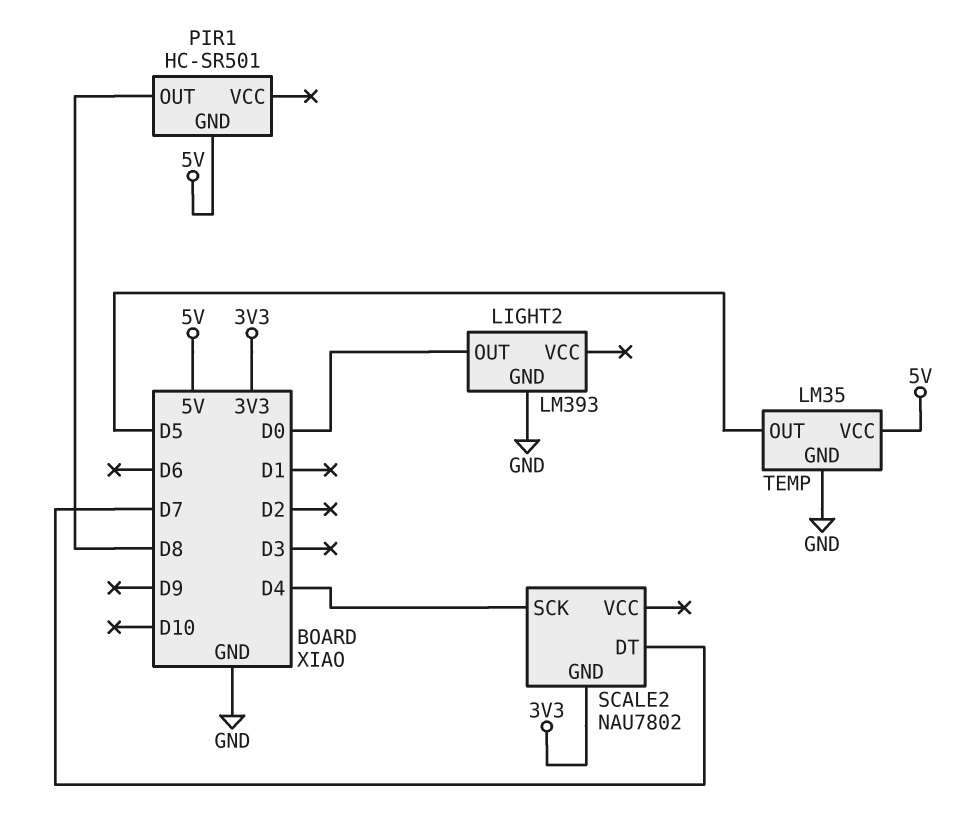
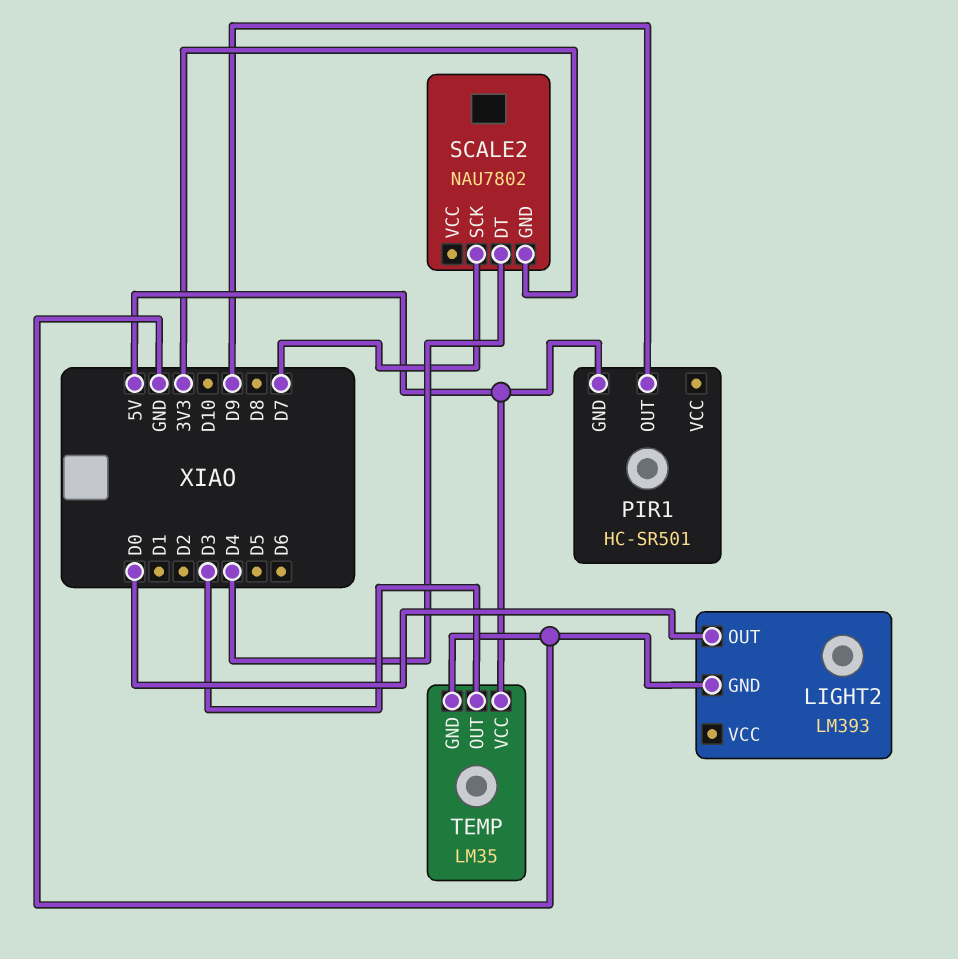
PIR1 pin OUT: D8 -> D9
SCALE2 pin DT: D7 -> D4
SCALE2 pin SCK: D4 -> D7
TEMP pin OUT: D5 -> D3

